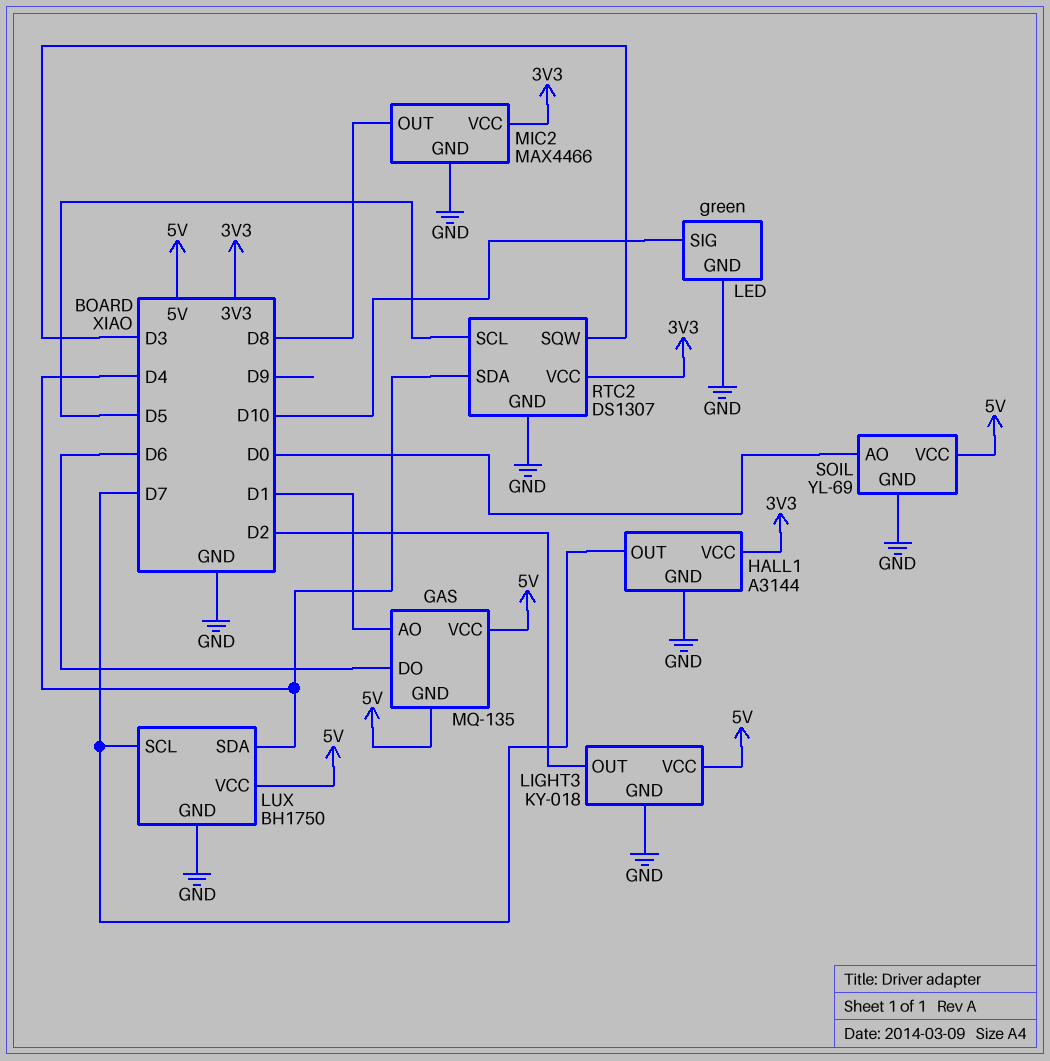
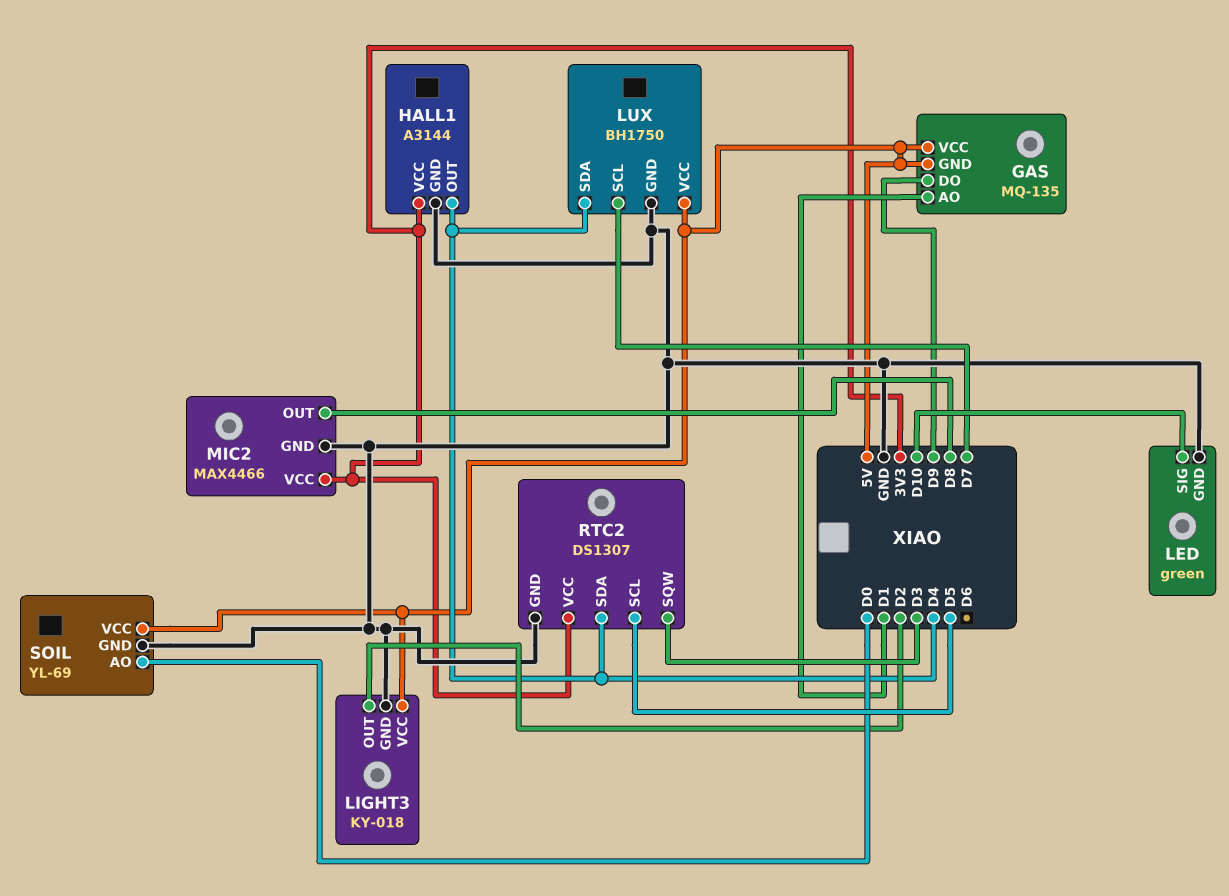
GAS pin DO: D6 -> D9
HALL1 pin OUT: D7 -> D4

